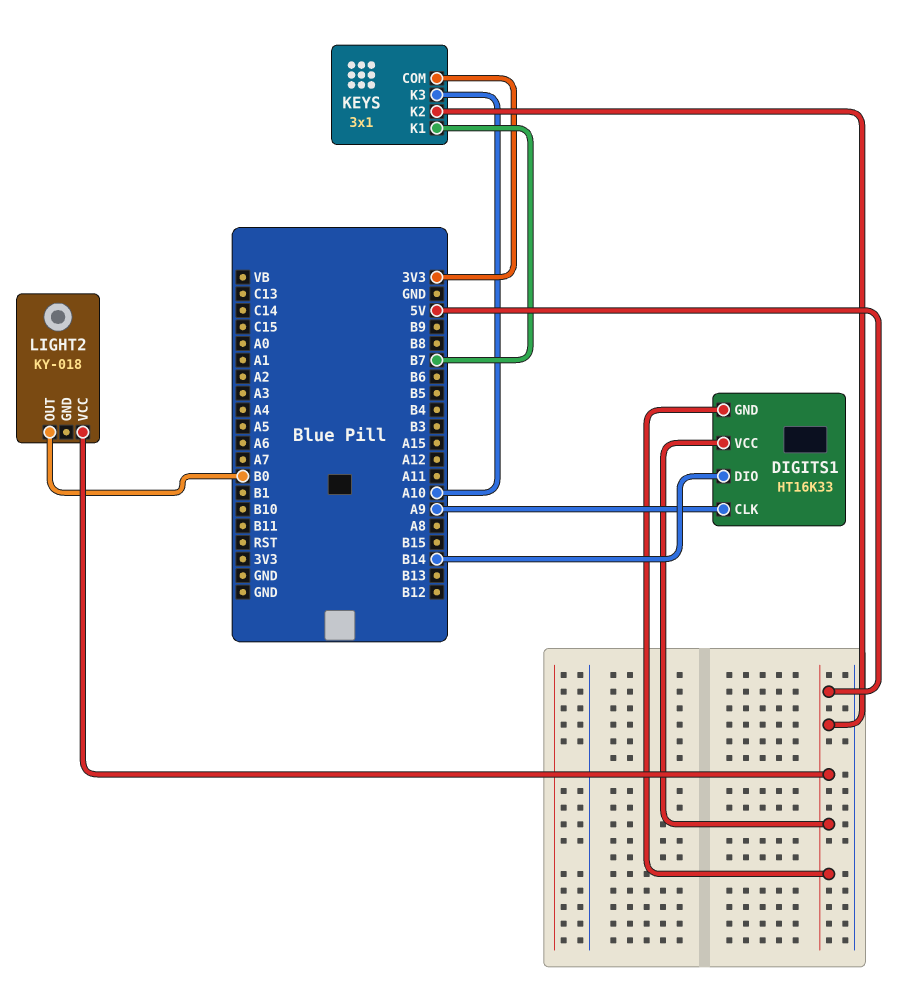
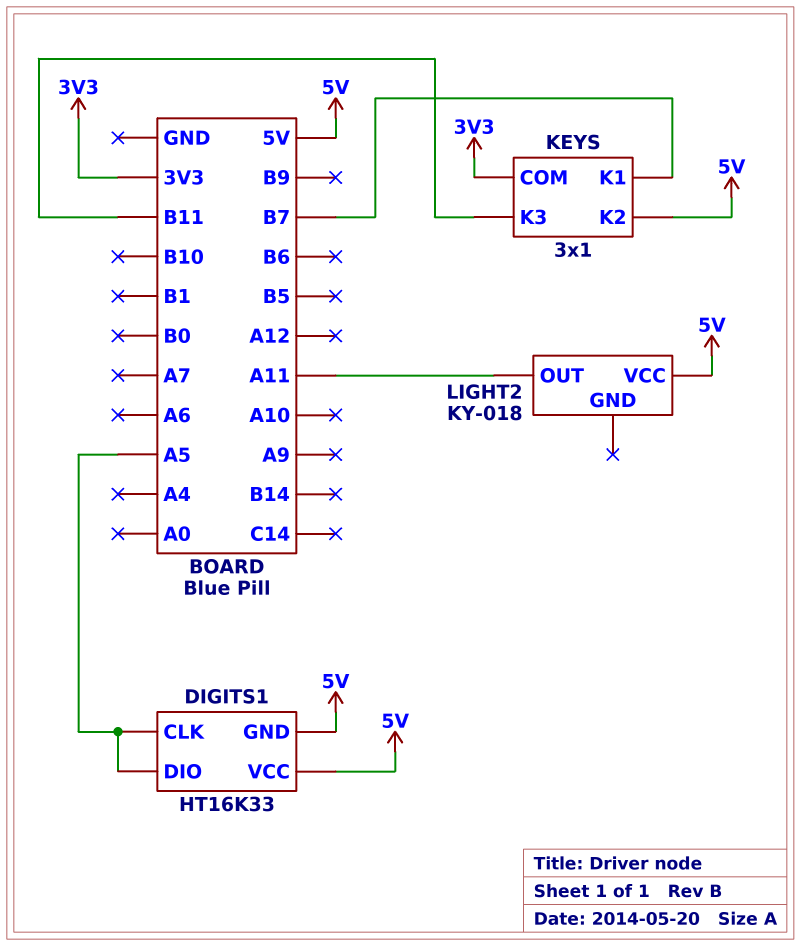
DIGITS1 pin CLK: A9 -> A5
DIGITS1 pin DIO: B14 -> A5
KEYS pin K3: A10 -> B11
LIGHT2 pin OUT: B0 -> A11

